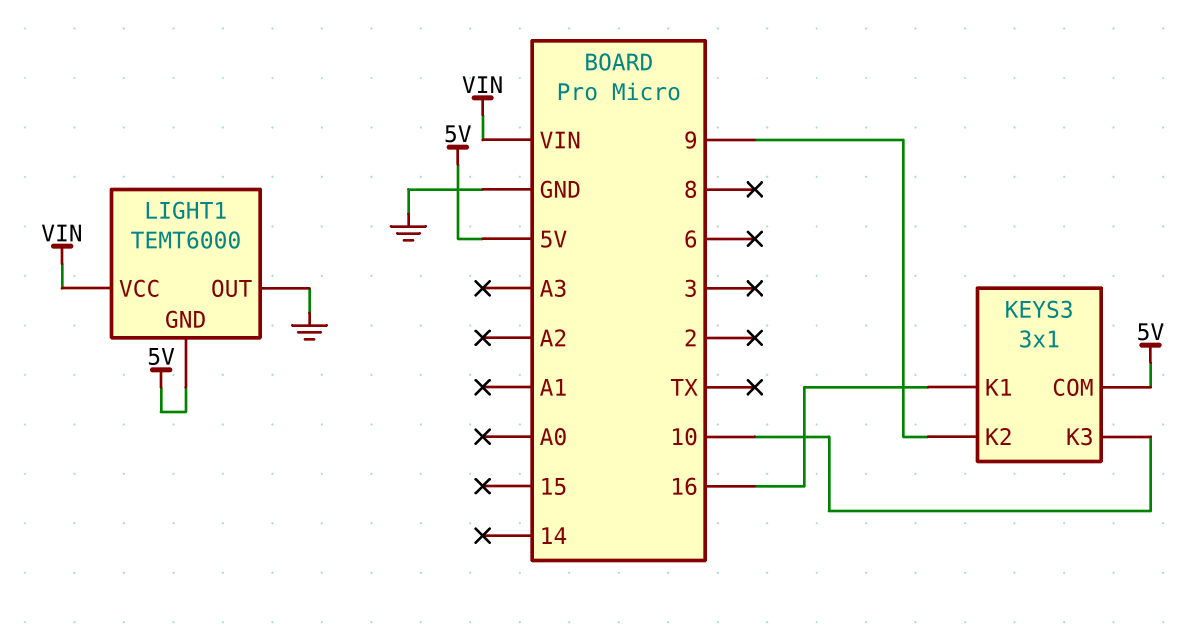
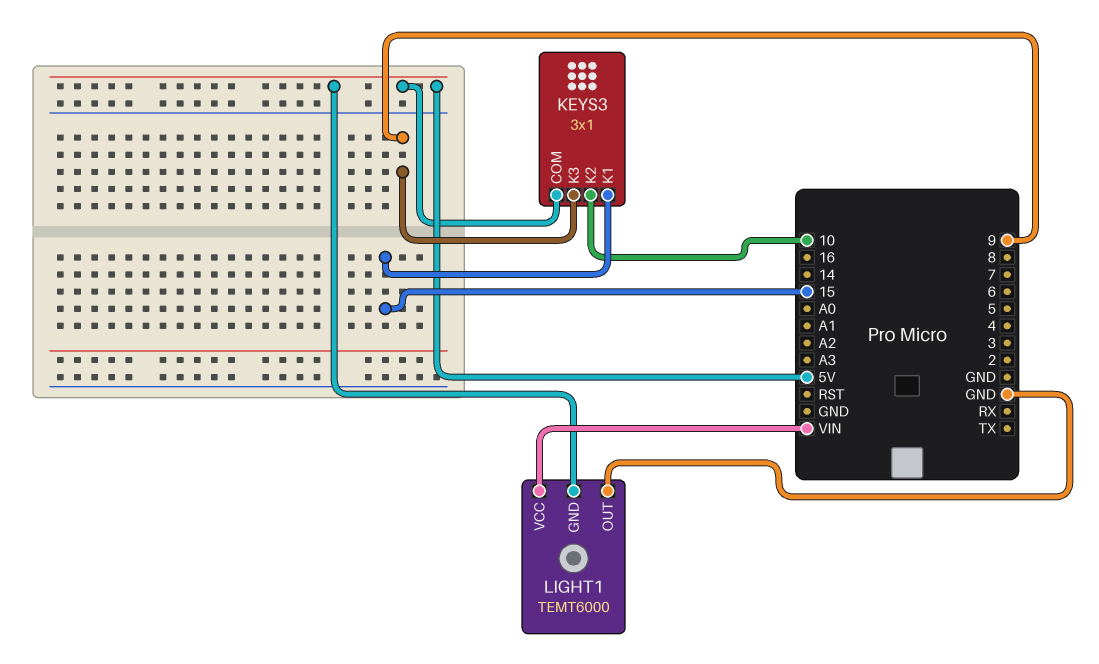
KEYS3 pin K1: 16 -> 15
KEYS3 pin K2: 9 -> 10
KEYS3 pin K3: 10 -> 9

